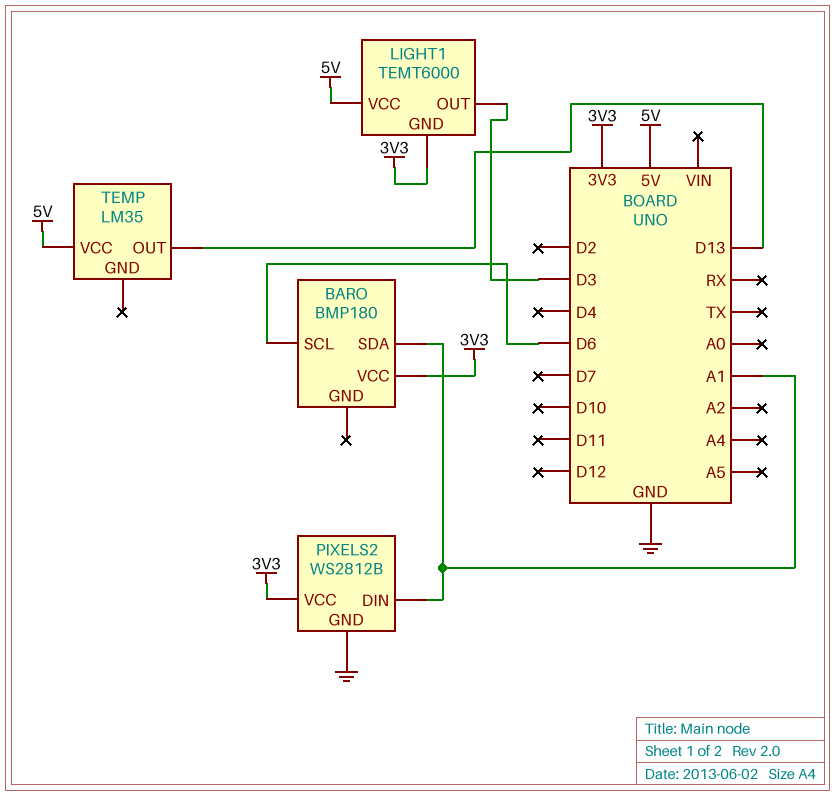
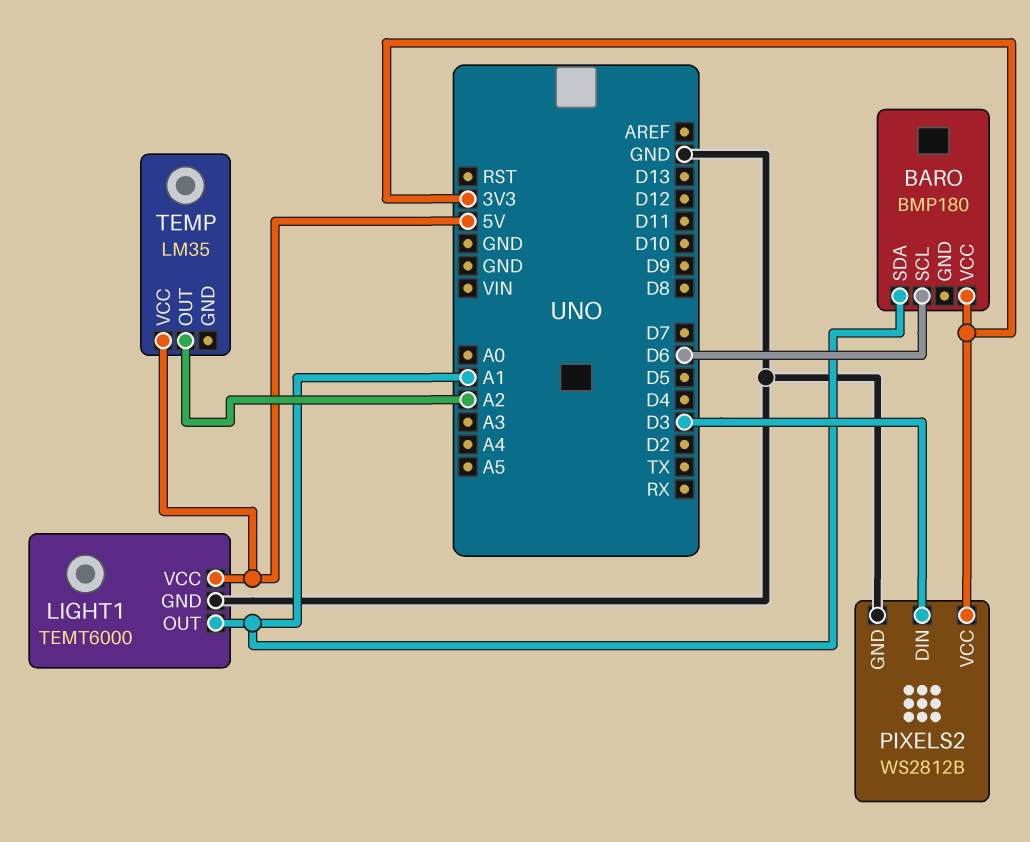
LIGHT1 pin GND: 3V3 -> GND
LIGHT1 pin OUT: D3 -> A1
PIXELS2 pin DIN: A1 -> D3
TEMP pin OUT: D13 -> A2

